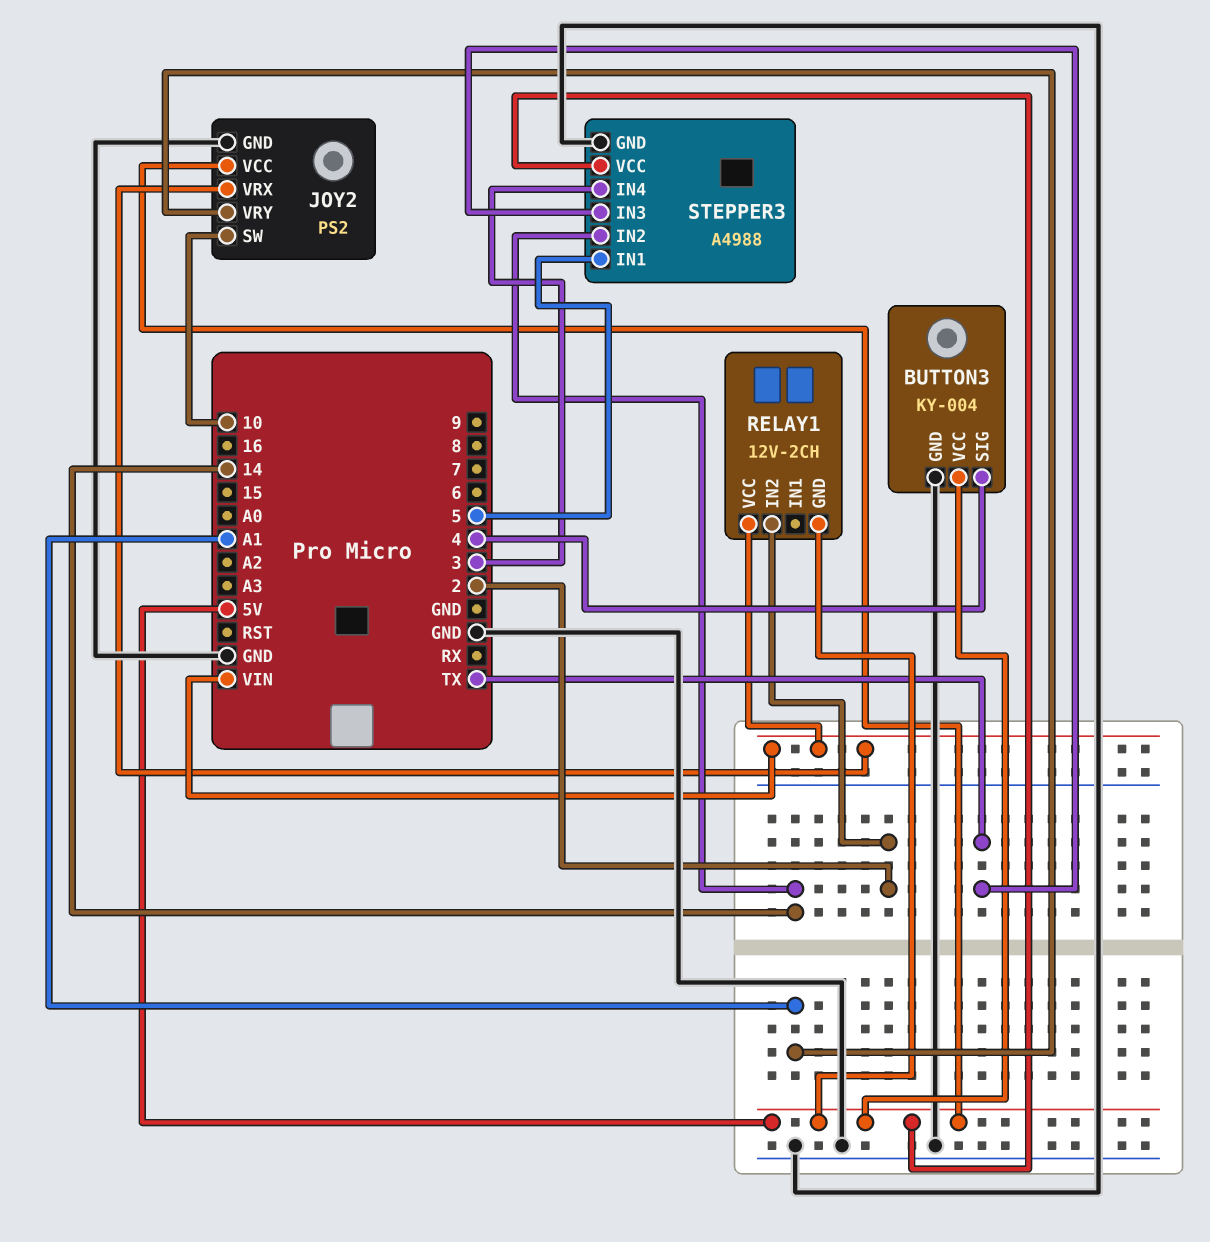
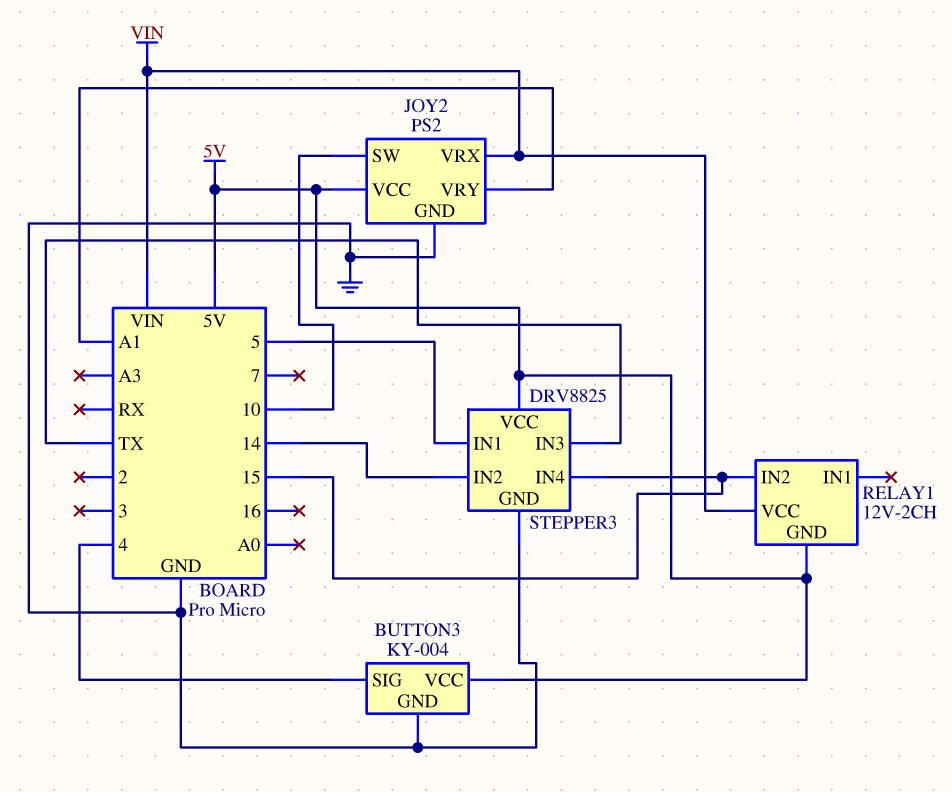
RELAY1 pin IN2: 2 -> 15
STEPPER3: A4988 -> DRV8825
STEPPER3 pin IN4: 3 -> 15

